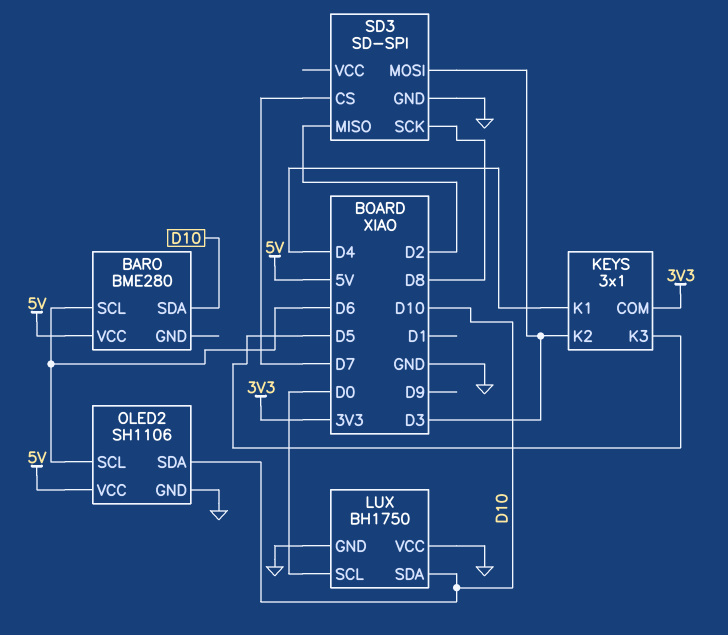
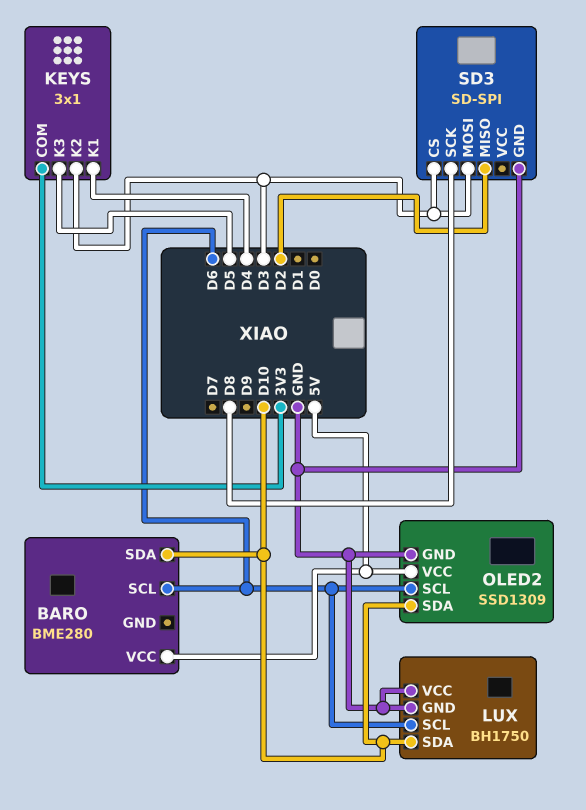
LUX pin SCL: D0 -> D6
OLED2: SH1106 -> SSD1309
SD3 pin CS: D7 -> D3

